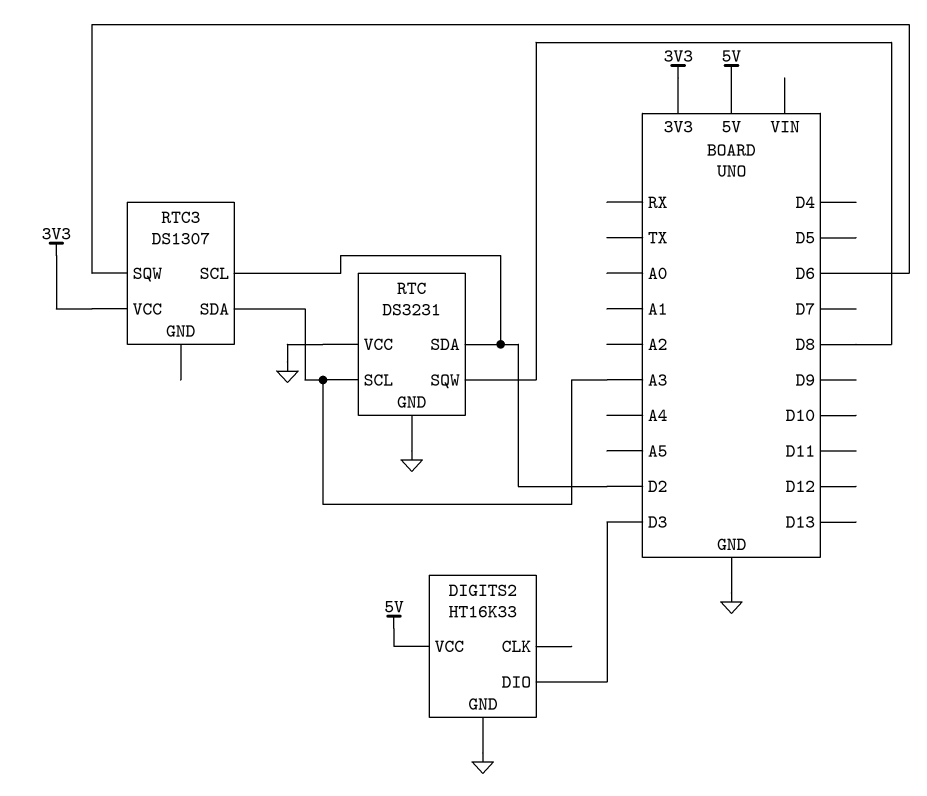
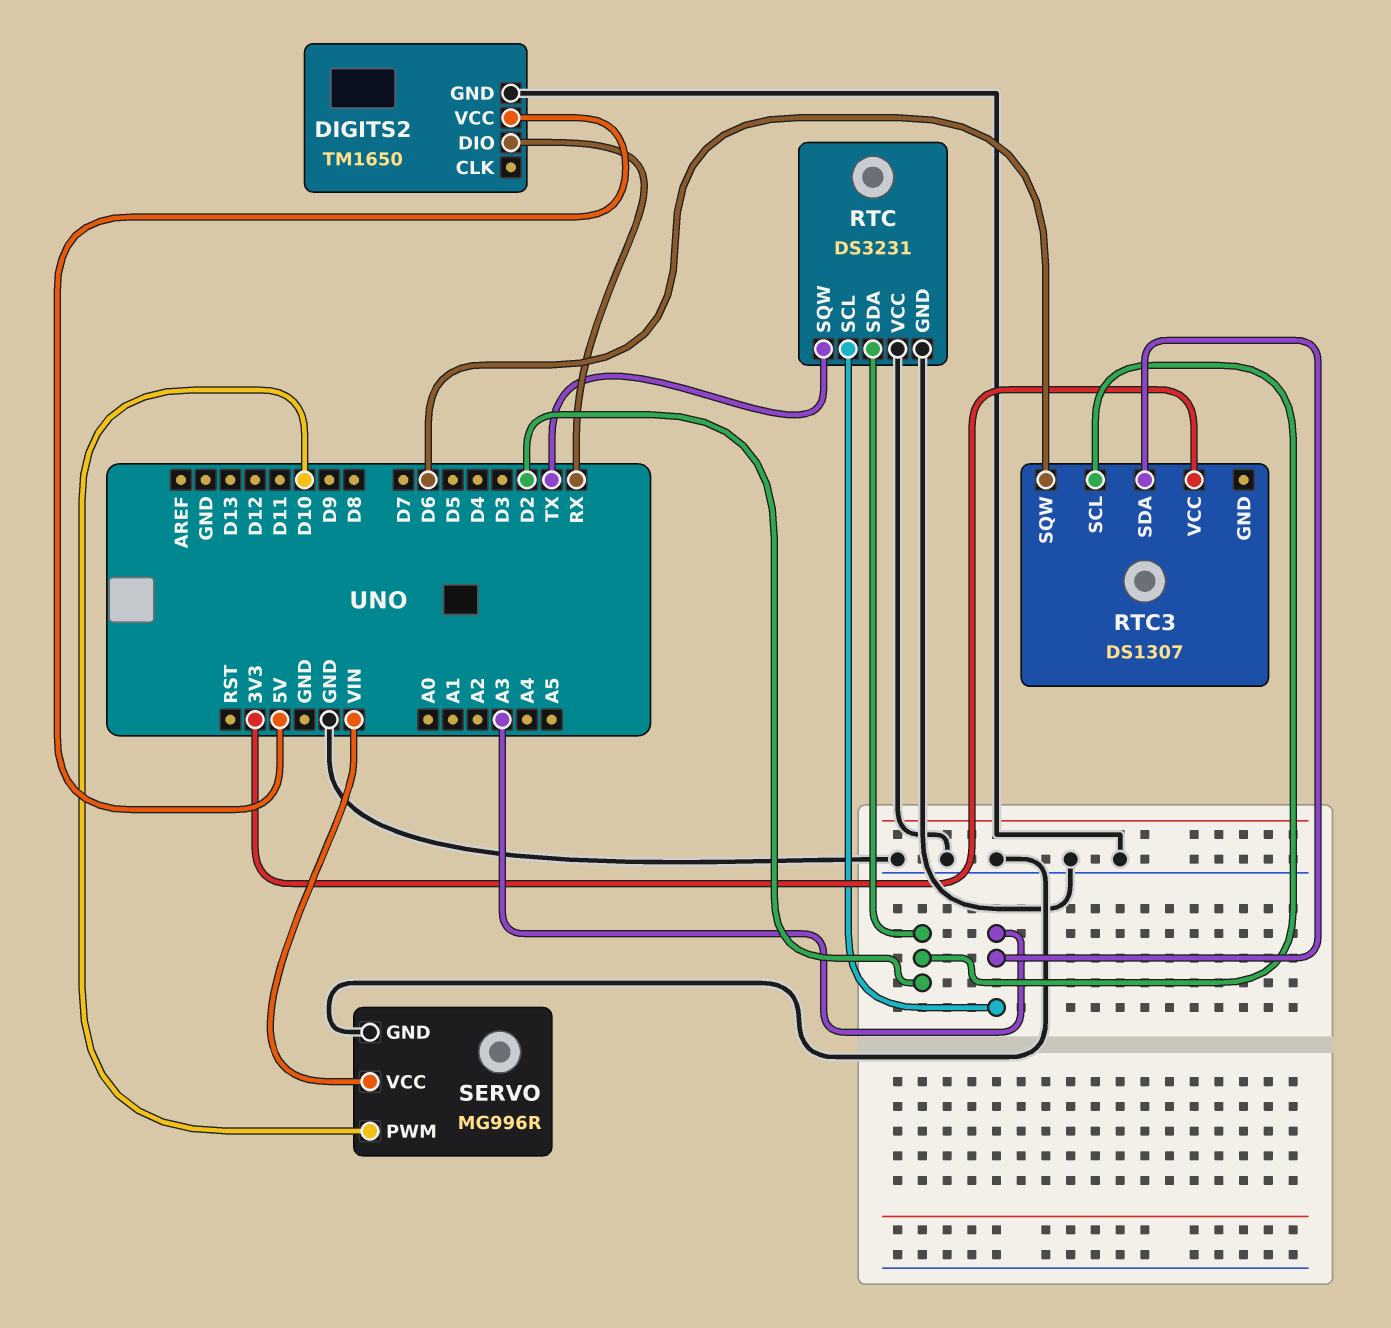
DIGITS2: HT16K33 -> TM1650
DIGITS2 pin DIO: D3 -> RX
RTC pin SQW: D8 -> TX
SERVO: none -> MG996R
SERVO pin GND: none -> GND
SERVO pin PWM: none -> D10
SERVO pin VCC: none -> VIN

